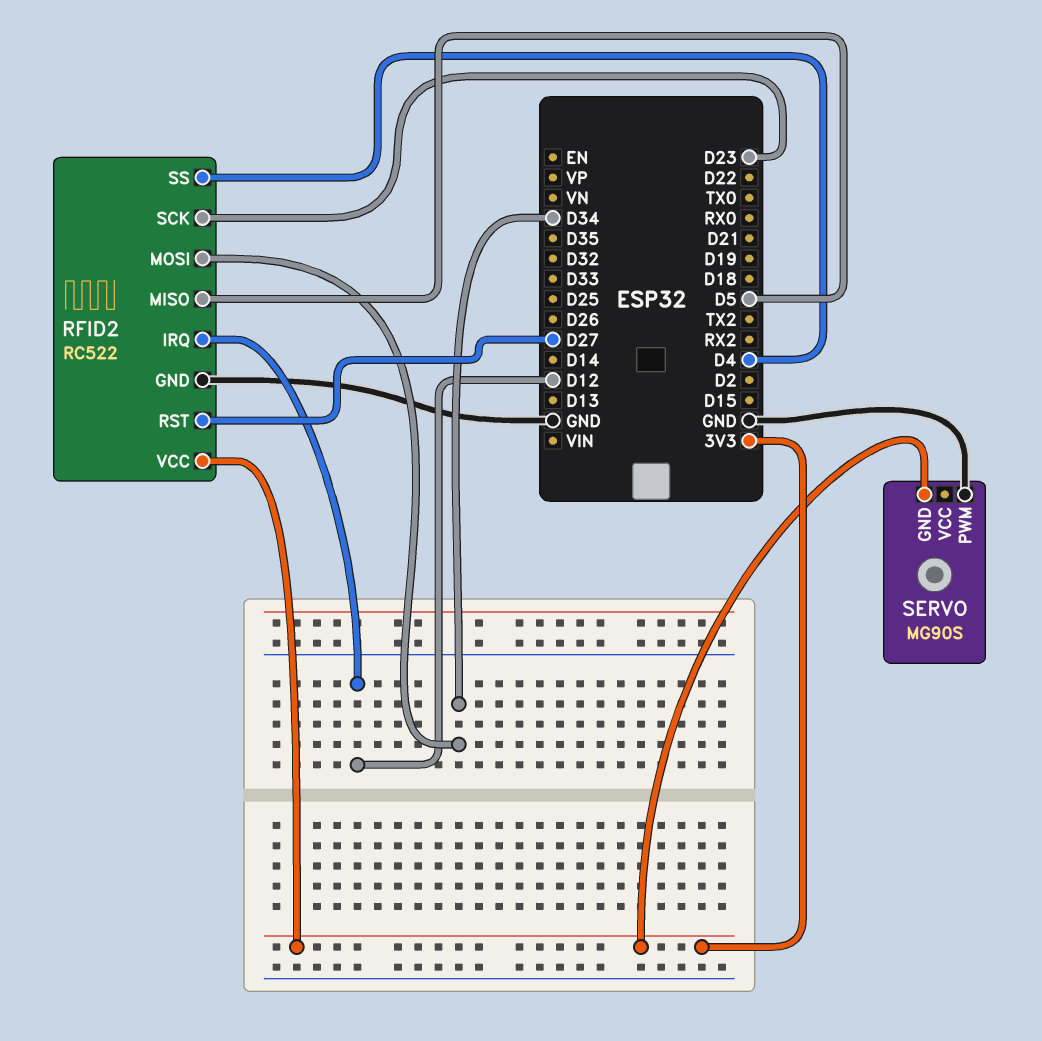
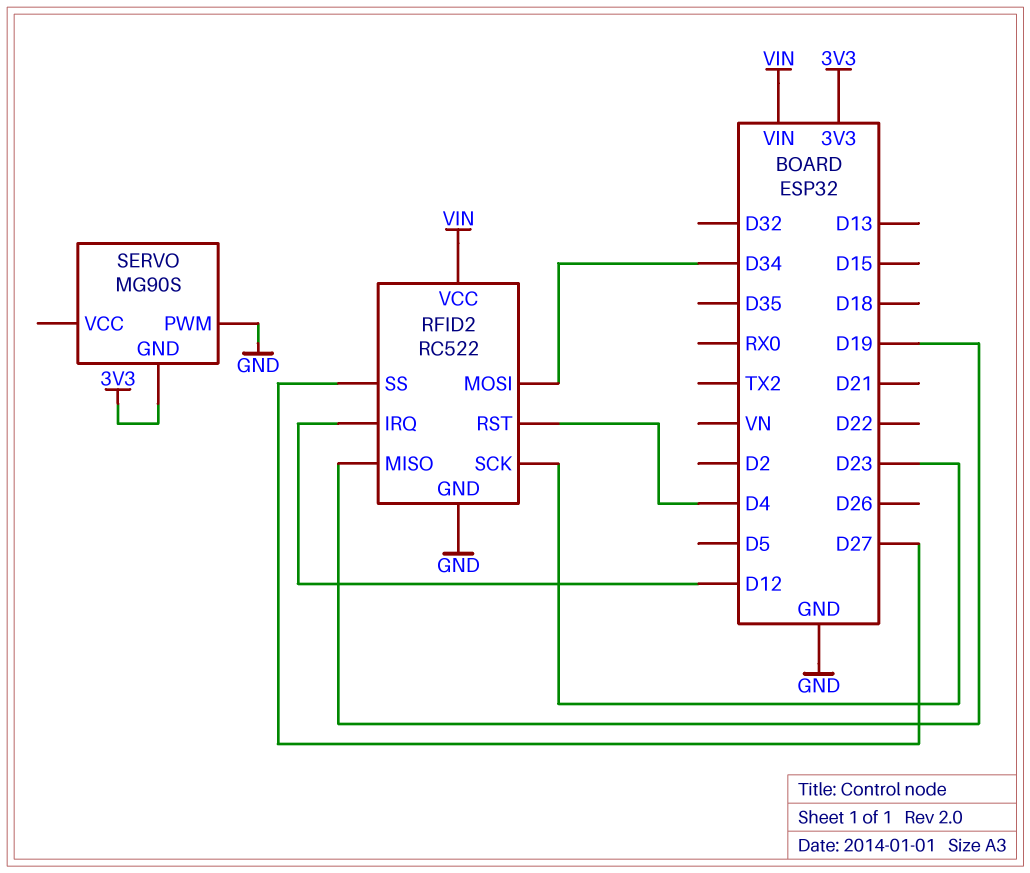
RFID2 pin MISO: D5 -> D19
RFID2 pin RST: D27 -> D4
RFID2 pin SS: D4 -> D27
RFID2 pin VCC: 3V3 -> VIN

